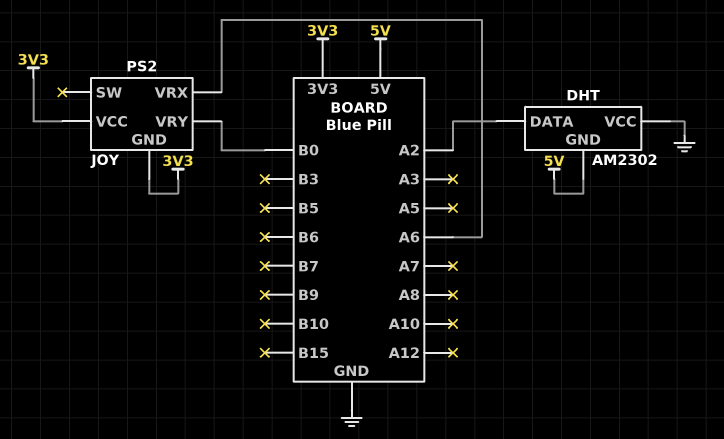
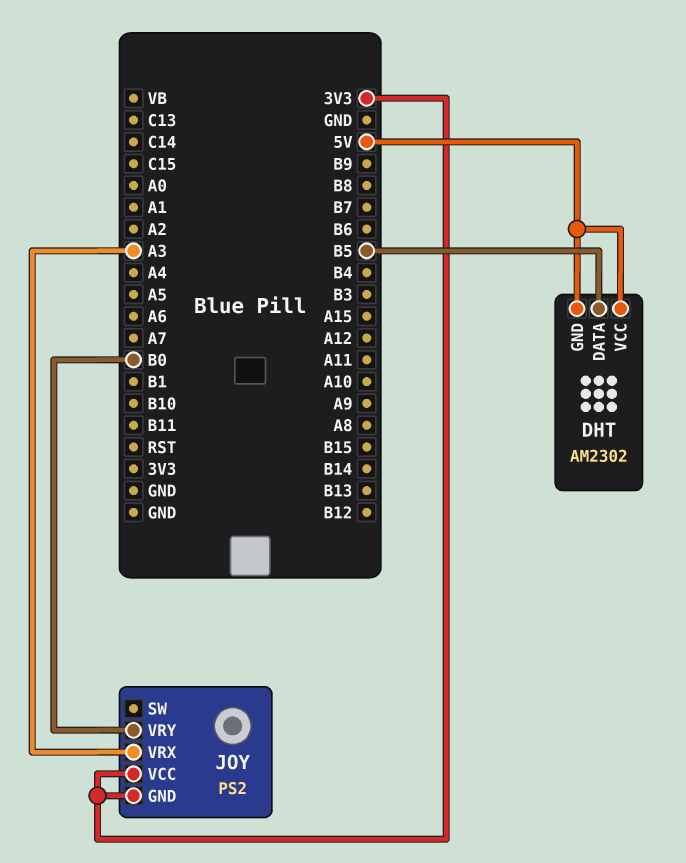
DHT pin DATA: A2 -> B5
DHT pin VCC: GND -> 5V
JOY pin VRX: A6 -> A3

